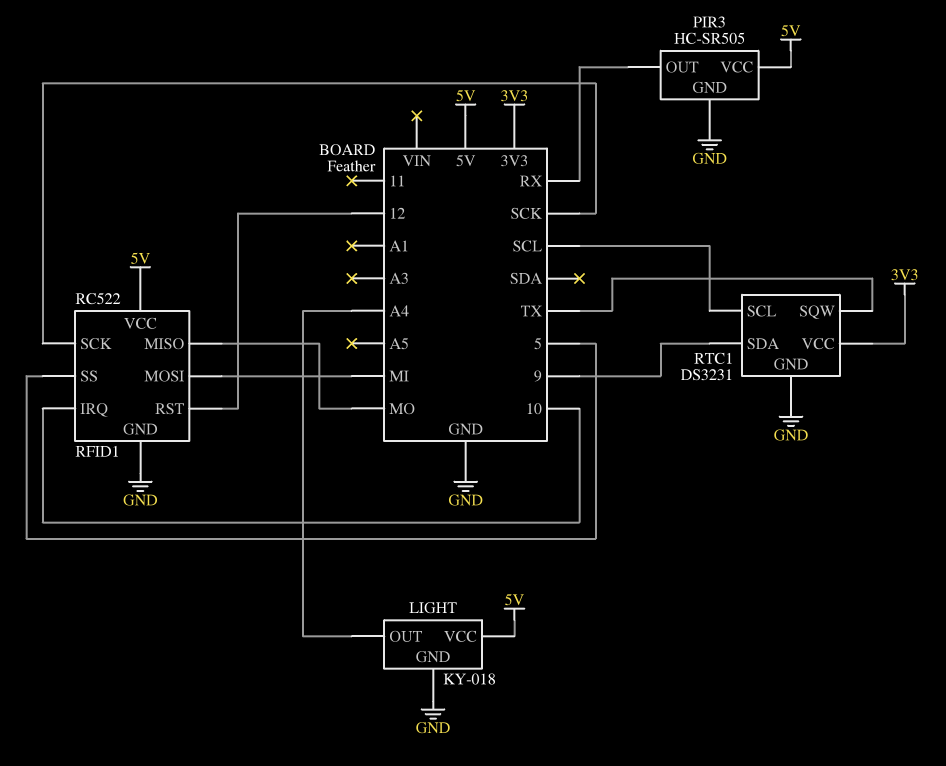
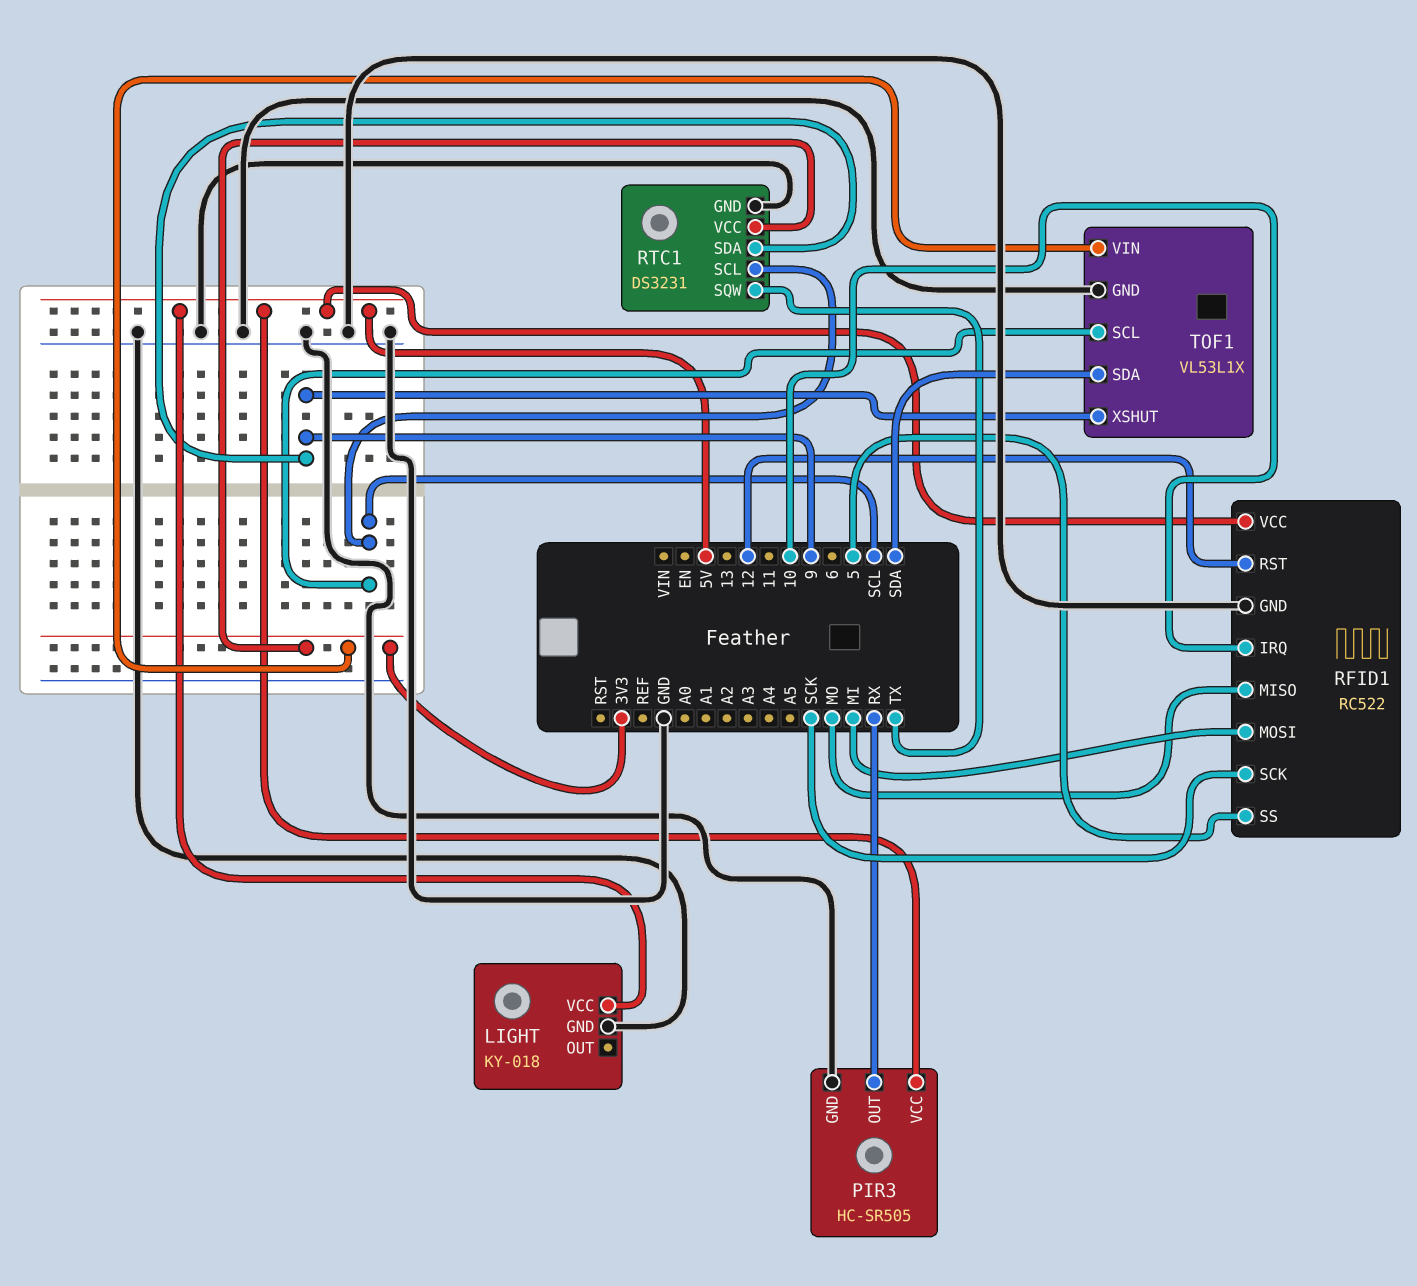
LIGHT pin OUT: A4 -> none
TOF1: none -> VL53L1X
TOF1 pin GND: none -> GND
TOF1 pin SCL: none -> SCL
TOF1 pin SDA: none -> SDA
TOF1 pin VIN: none -> 3V3
TOF1 pin XSHUT: none -> 9

